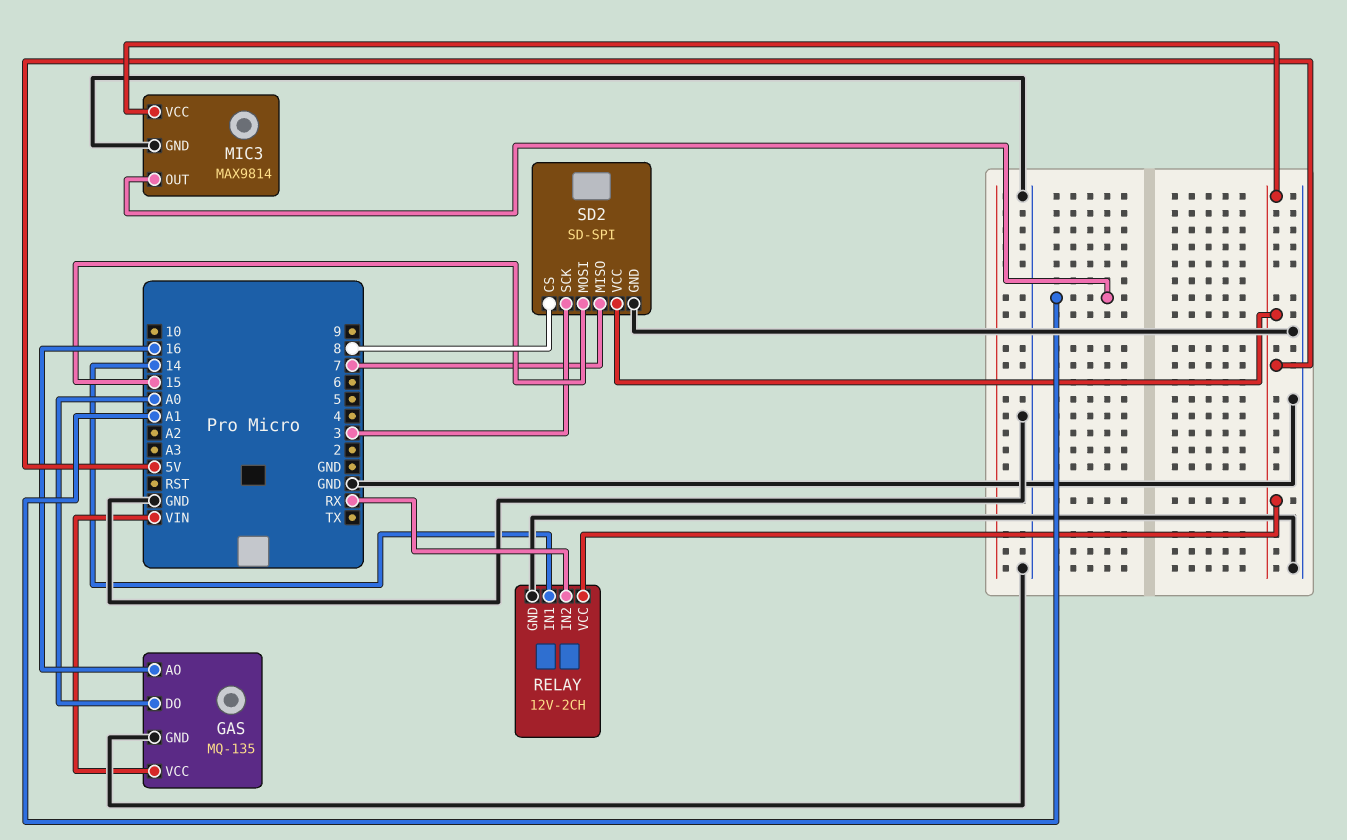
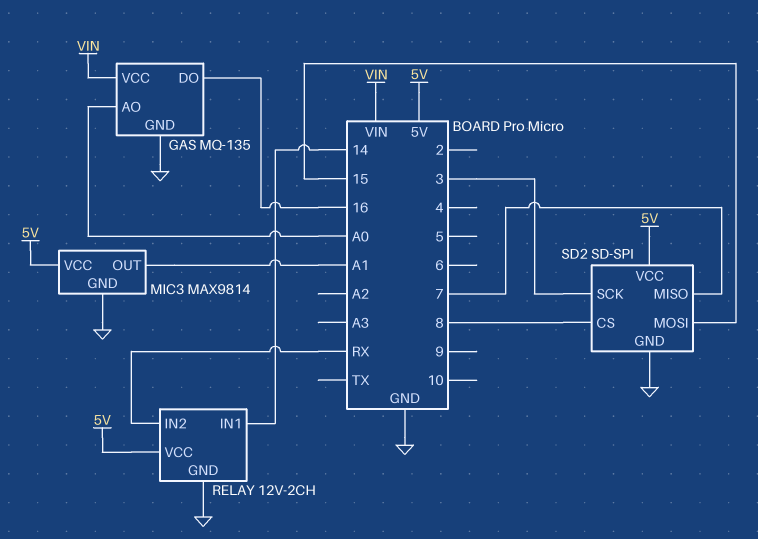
GAS pin AO: 16 -> A0
GAS pin DO: A0 -> 16

